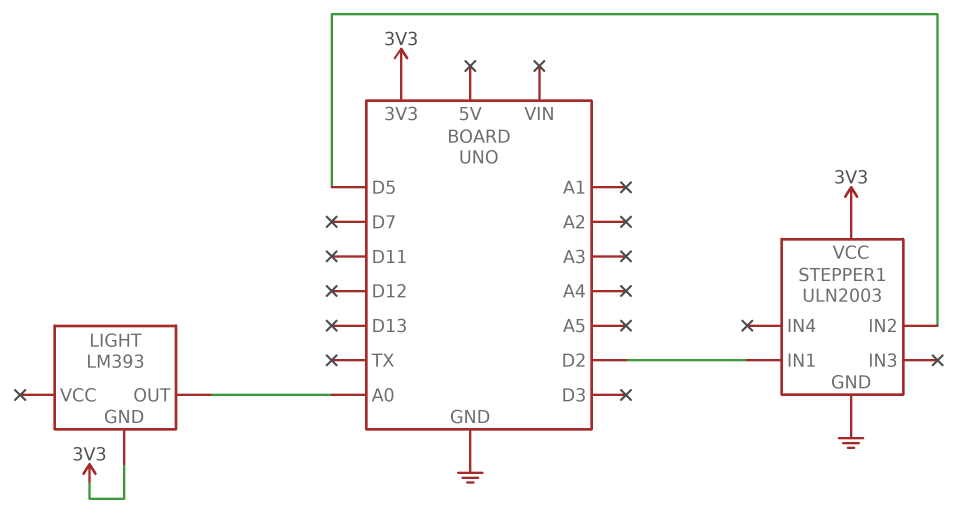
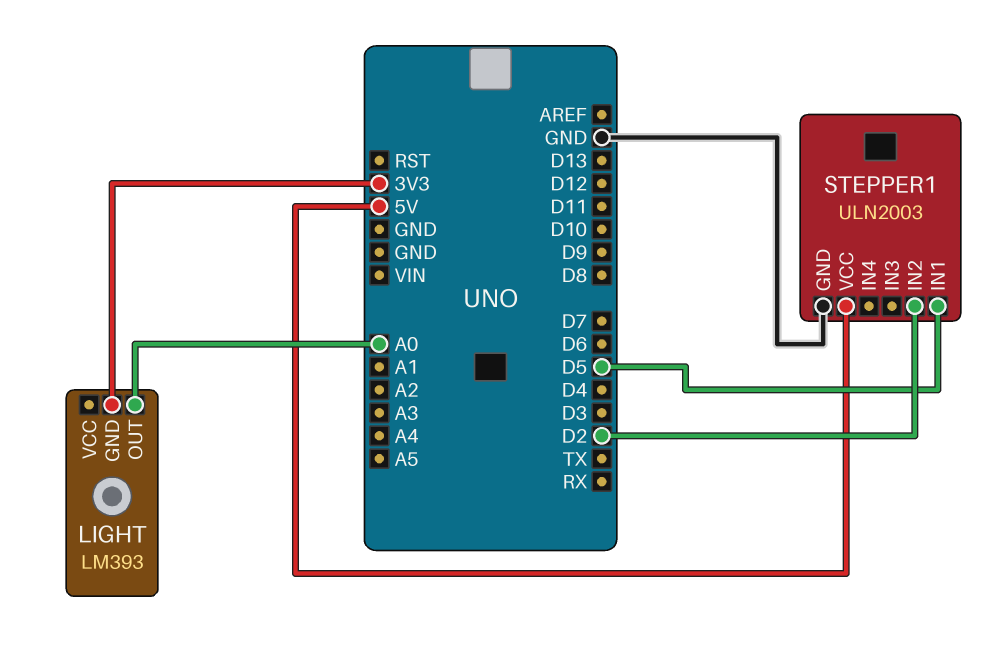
STEPPER1 pin IN1: D2 -> D5
STEPPER1 pin IN2: D5 -> D2
STEPPER1 pin VCC: 3V3 -> 5V

